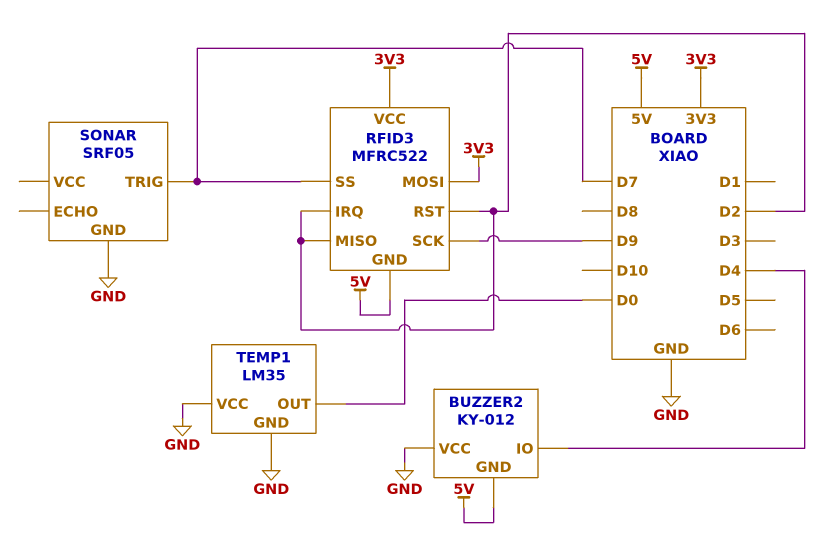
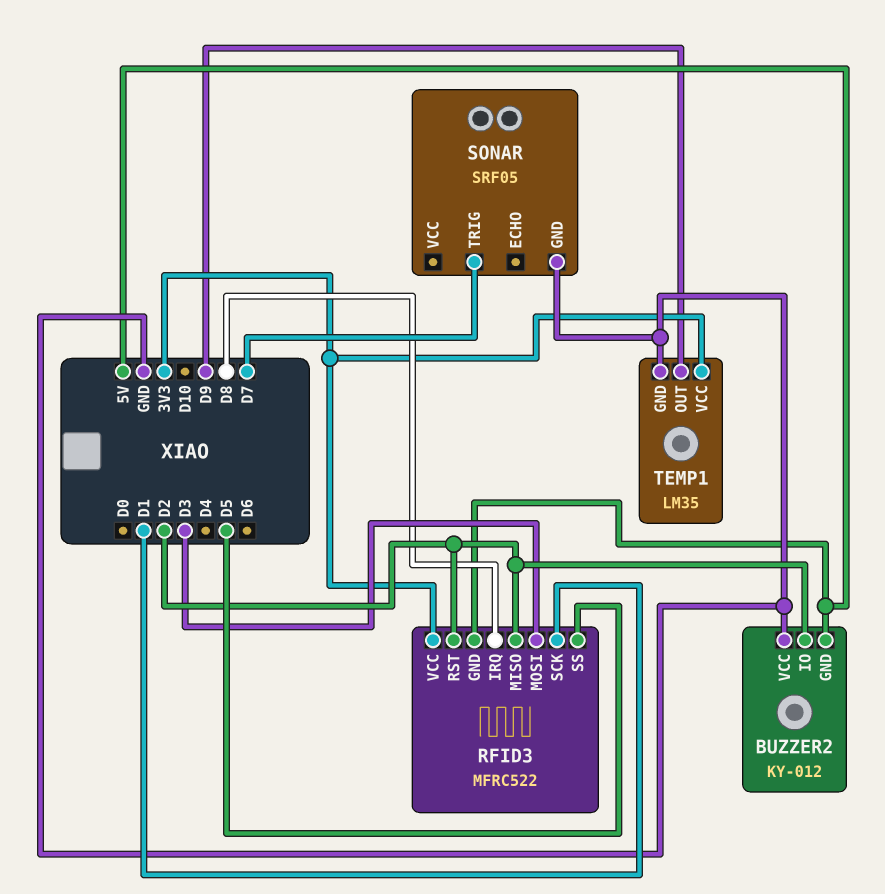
BUZZER2 pin IO: D4 -> D2
RFID3 pin IRQ: D2 -> D8
RFID3 pin MOSI: 3V3 -> D3
RFID3 pin SCK: D9 -> D1
RFID3 pin SS: D7 -> D5
TEMP1 pin OUT: D0 -> D9
TEMP1 pin VCC: GND -> 3V3

